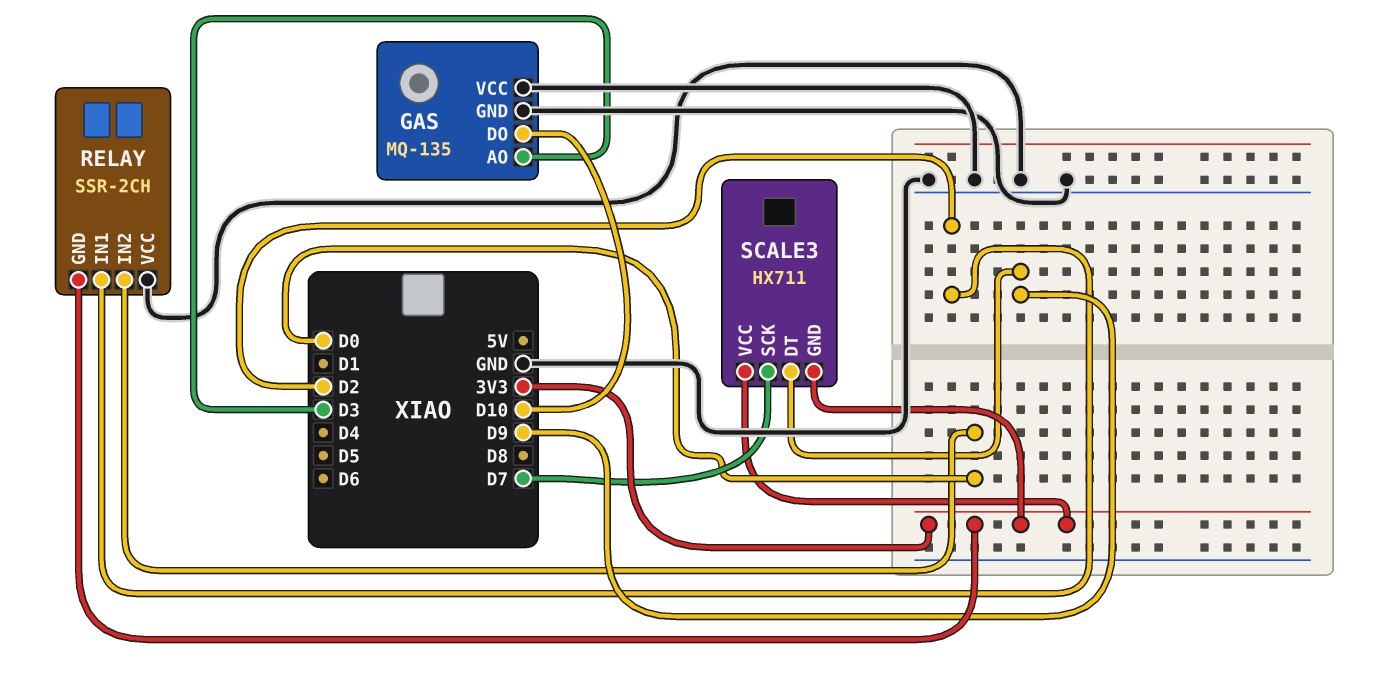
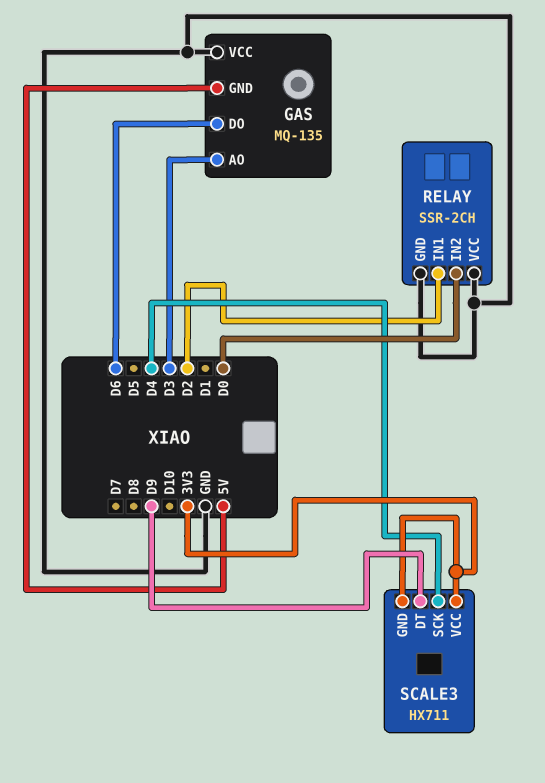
GAS pin DO: D10 -> D6
GAS pin GND: GND -> 5V
RELAY pin GND: 3V3 -> GND
SCALE3 pin SCK: D7 -> D4

